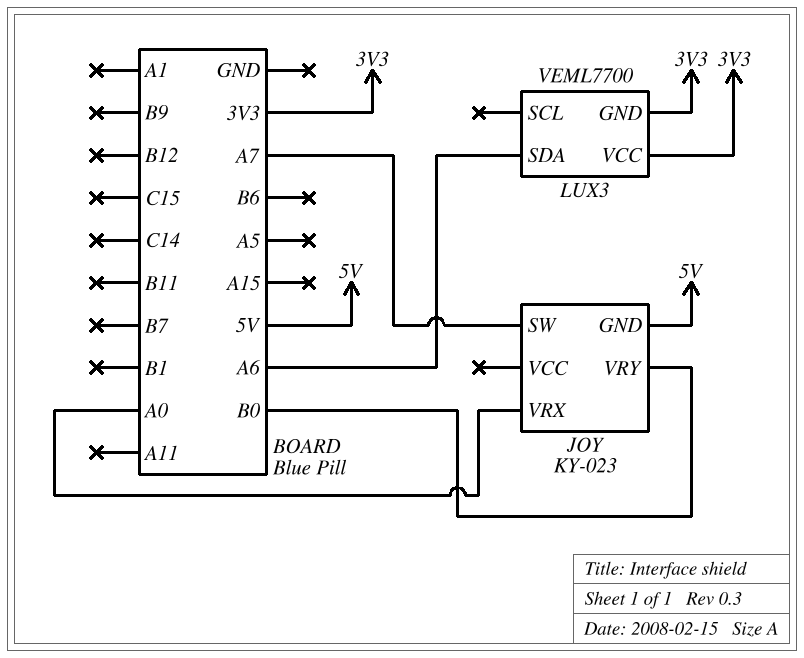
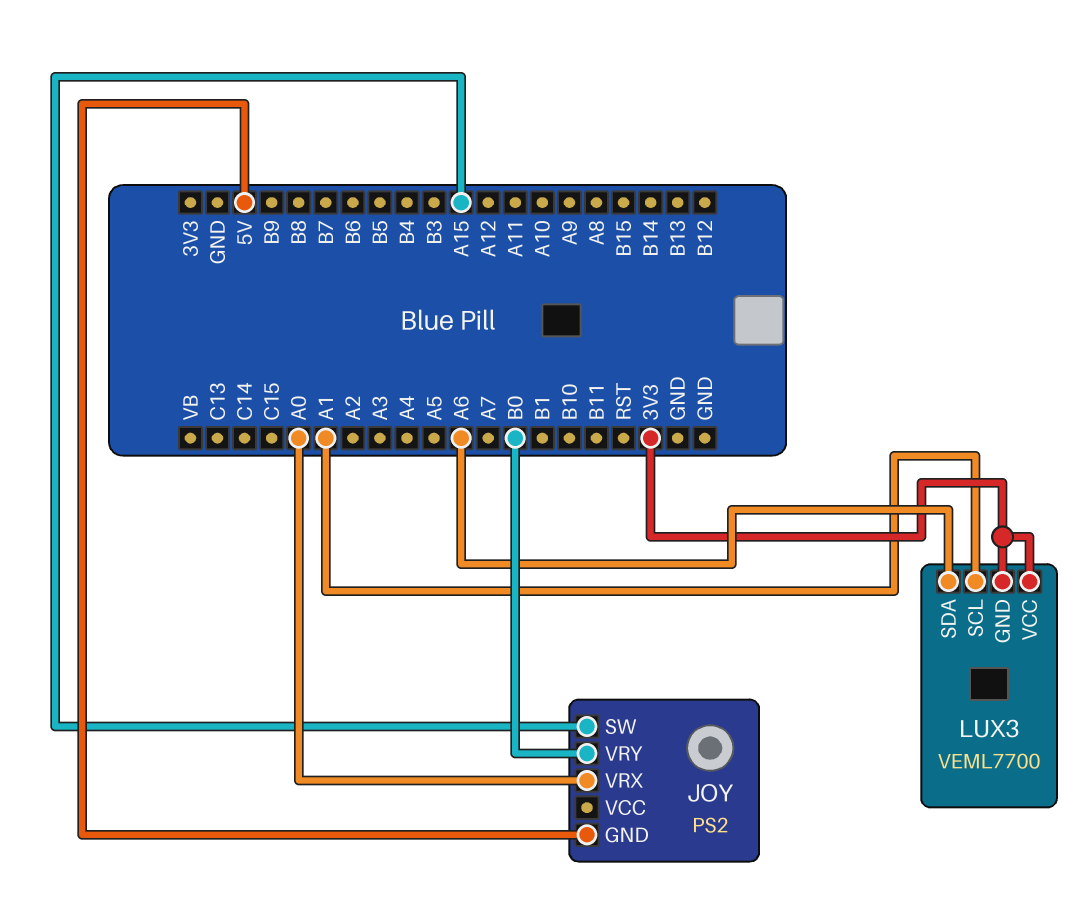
JOY: KY-023 -> PS2
JOY pin SW: A7 -> A15
LUX3 pin SCL: none -> A1

